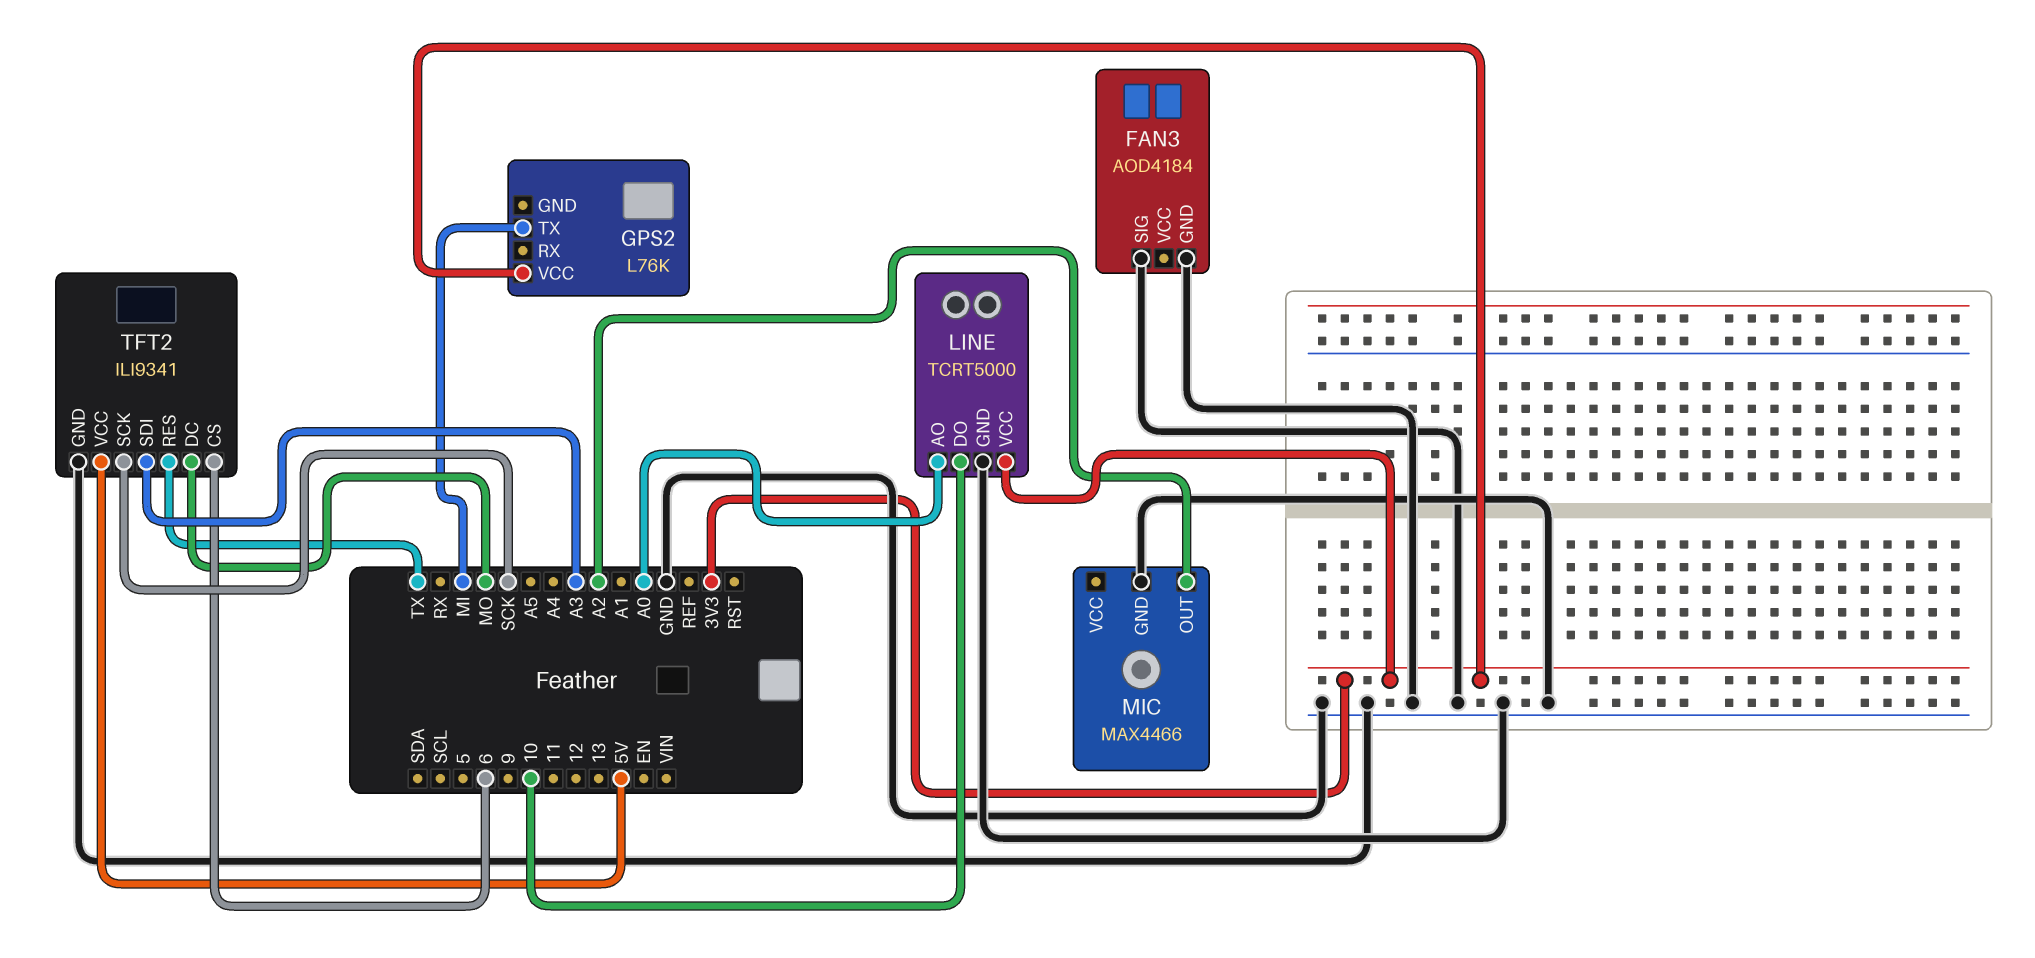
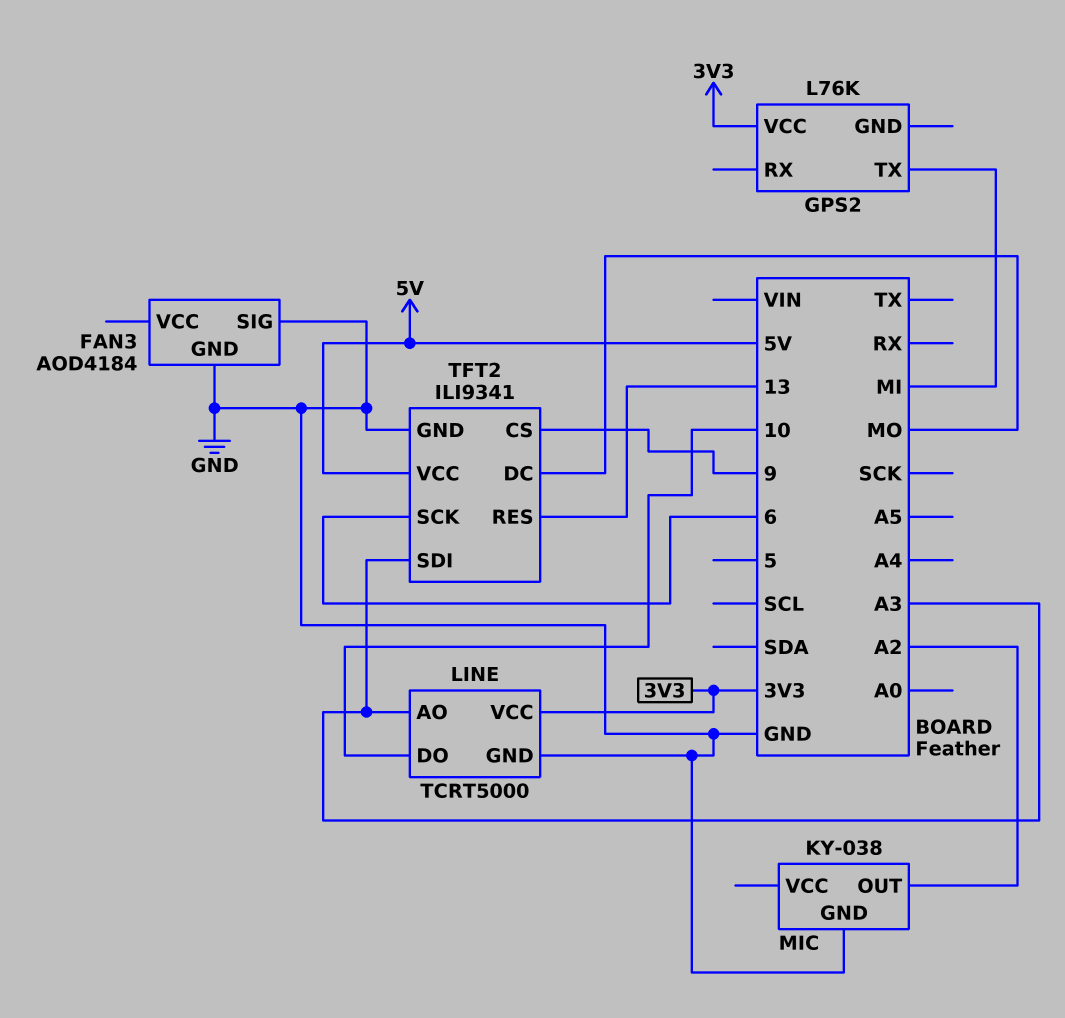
LINE pin AO: A0 -> A3
MIC: MAX4466 -> KY-038
TFT2 pin CS: 6 -> 9
TFT2 pin RES: TX -> 13
TFT2 pin SCK: SCK -> 6

